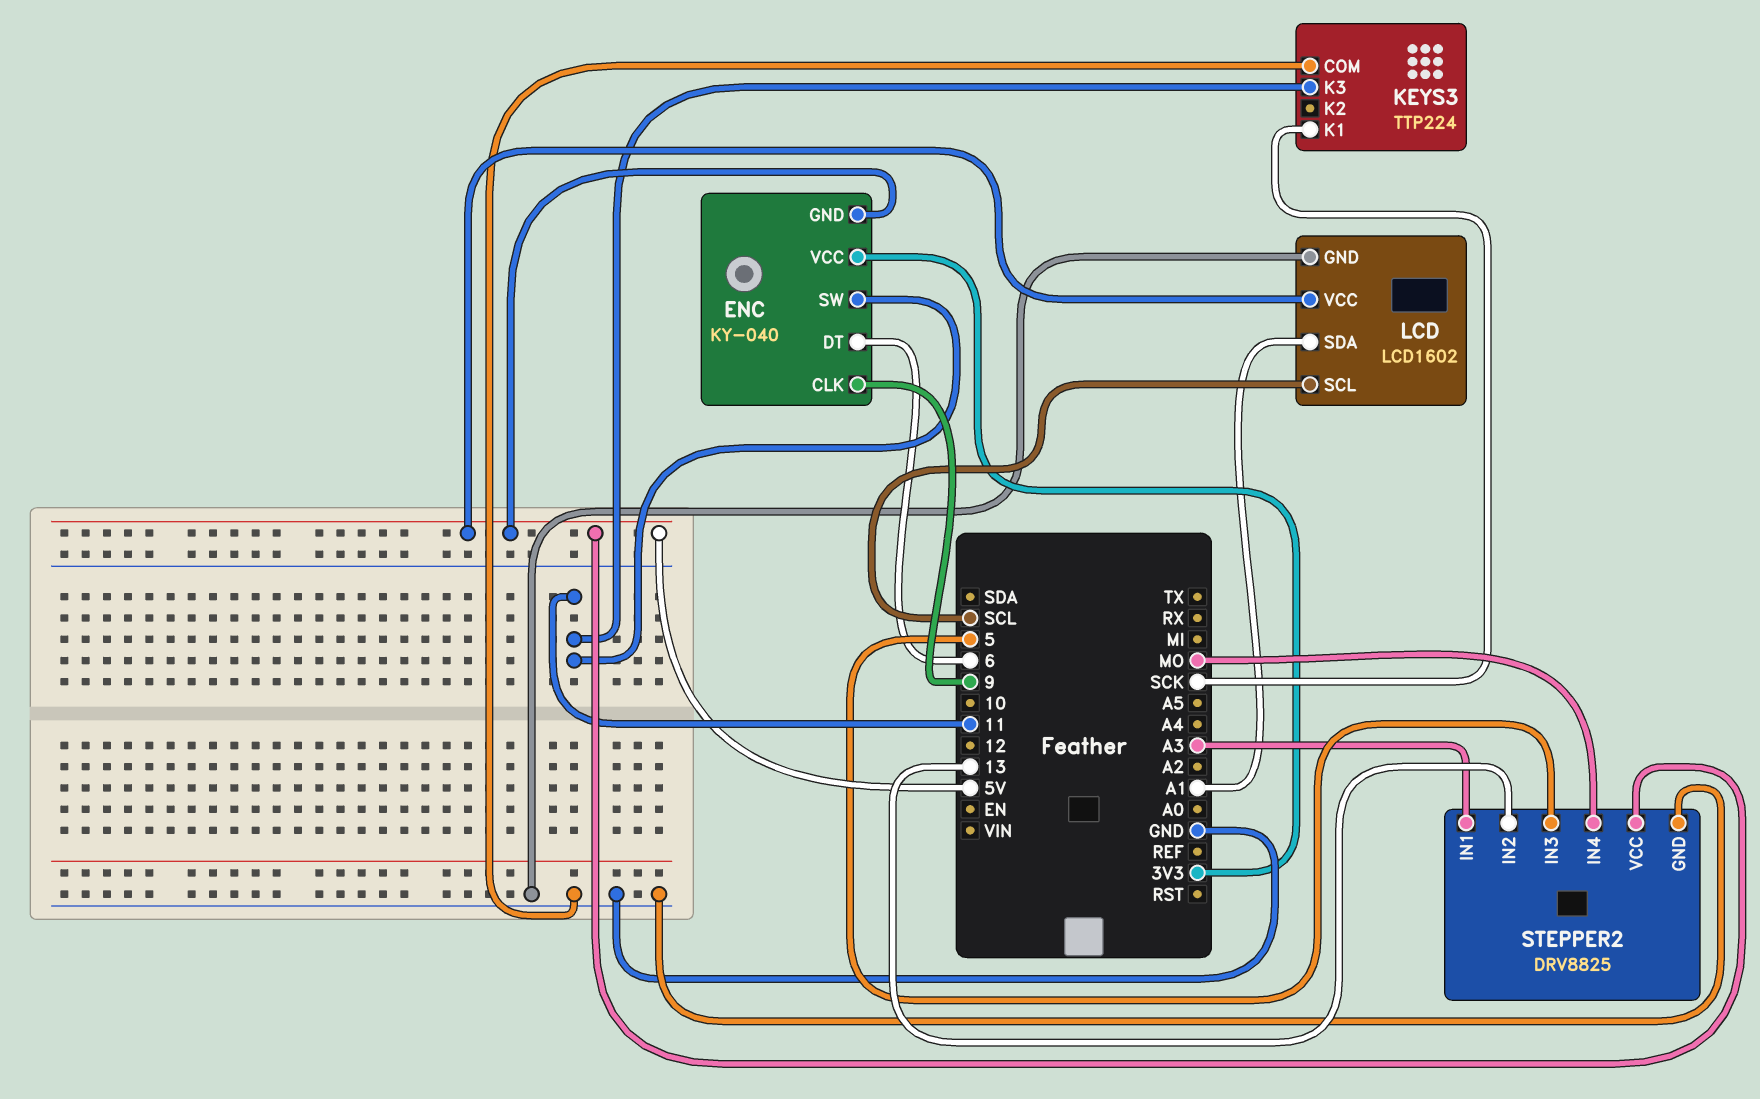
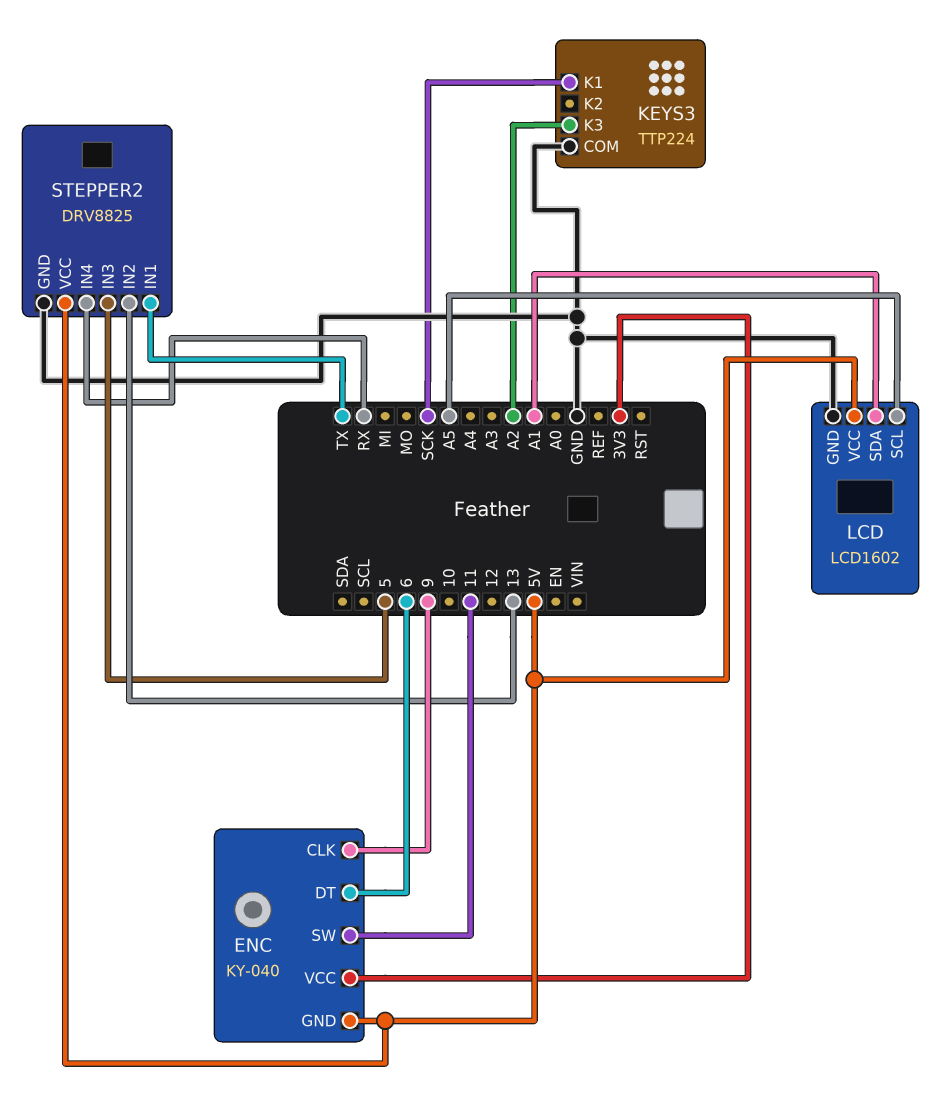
KEYS3 pin K3: 11 -> A2
LCD pin SCL: SCL -> A5
STEPPER2 pin IN1: A3 -> TX
STEPPER2 pin IN4: MO -> RX

